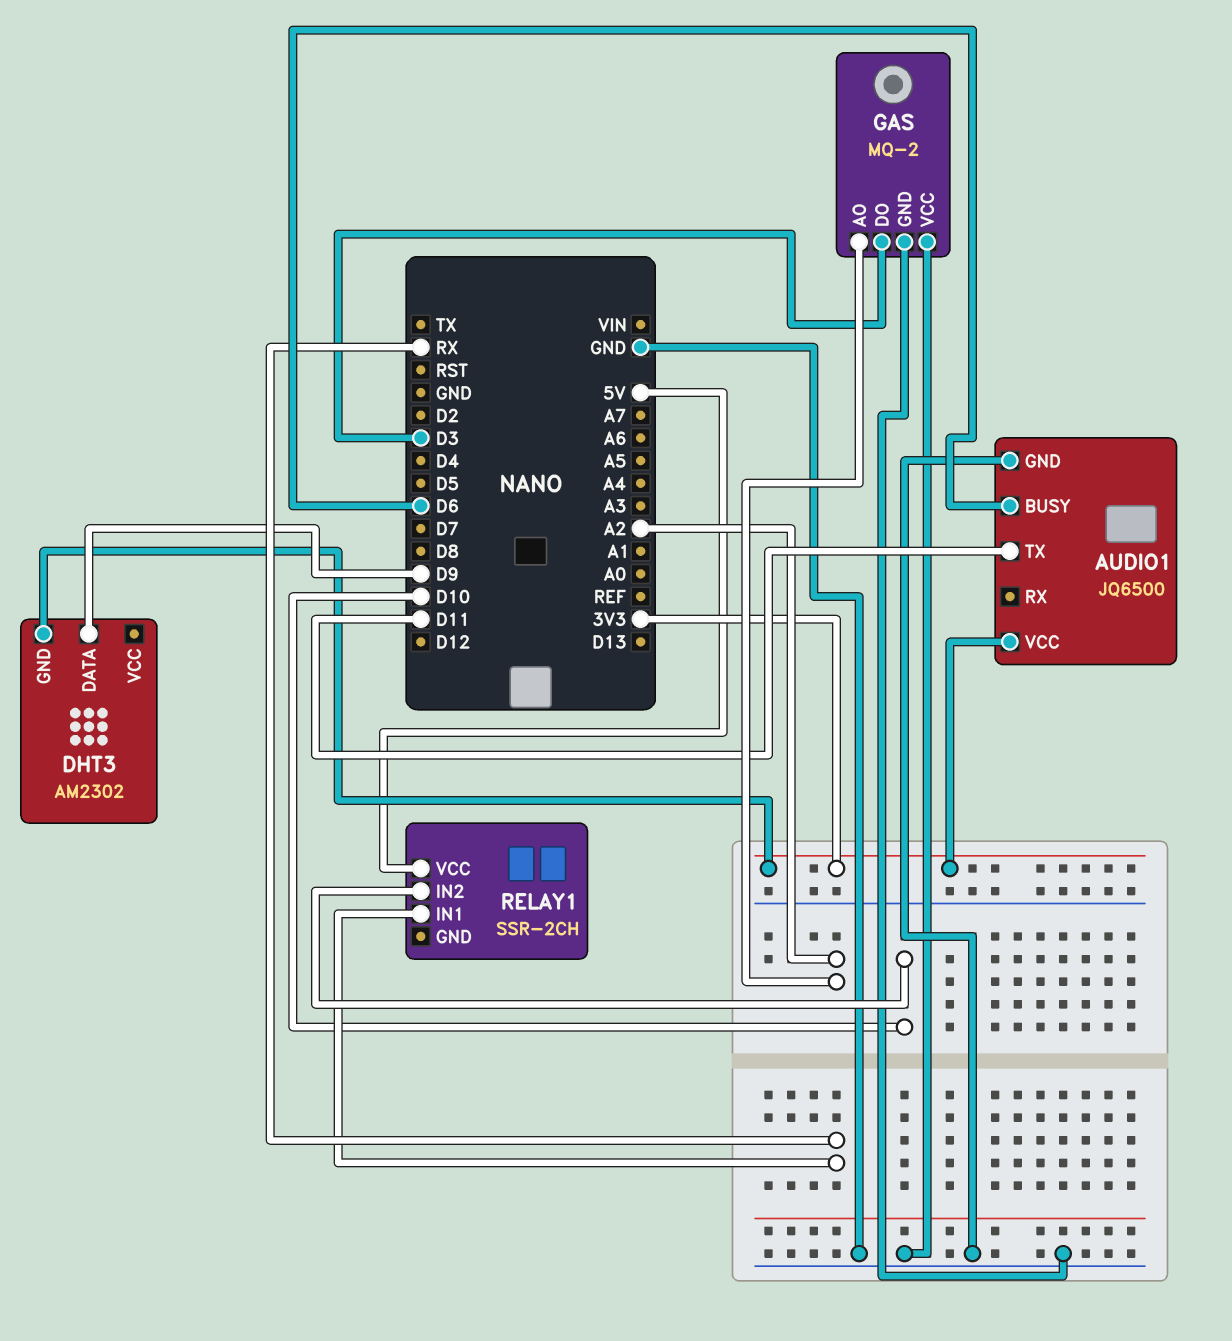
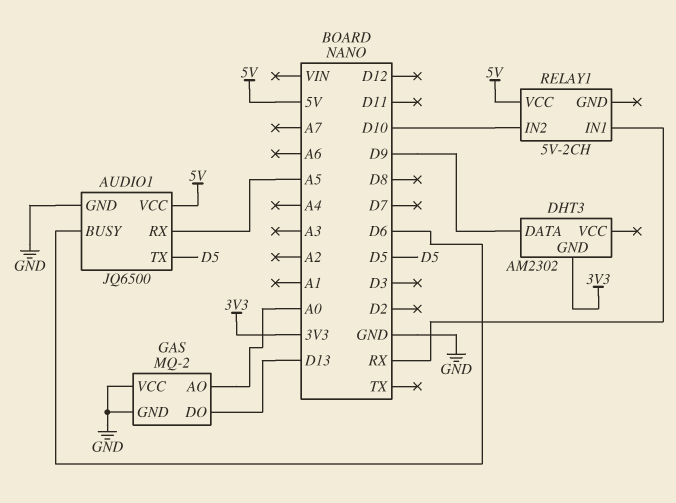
AUDIO1 pin RX: none -> A5
AUDIO1 pin TX: D11 -> D5
AUDIO1 pin VCC: 3V3 -> 5V
GAS pin AO: A2 -> A0
GAS pin DO: D3 -> D13
RELAY1: SSR-2CH -> 5V-2CH

